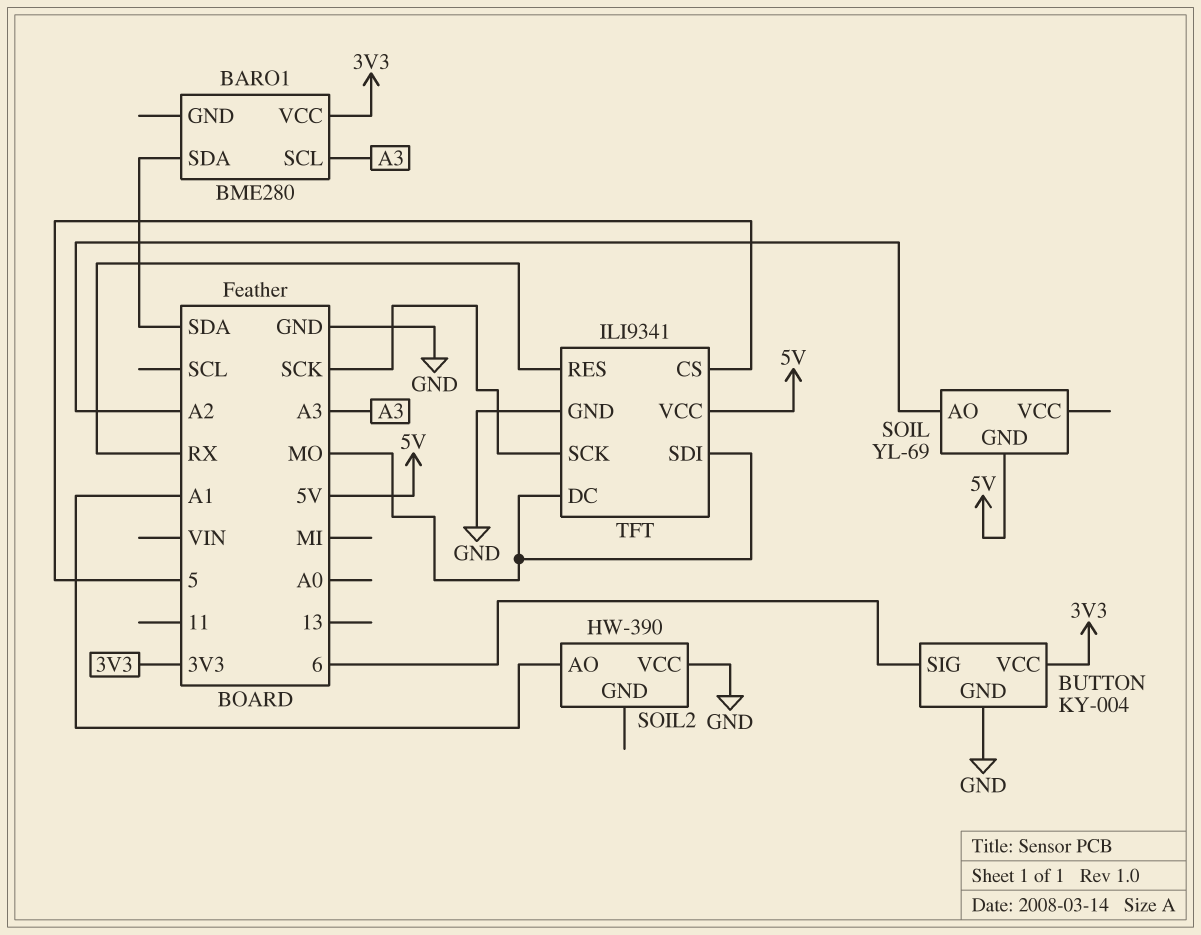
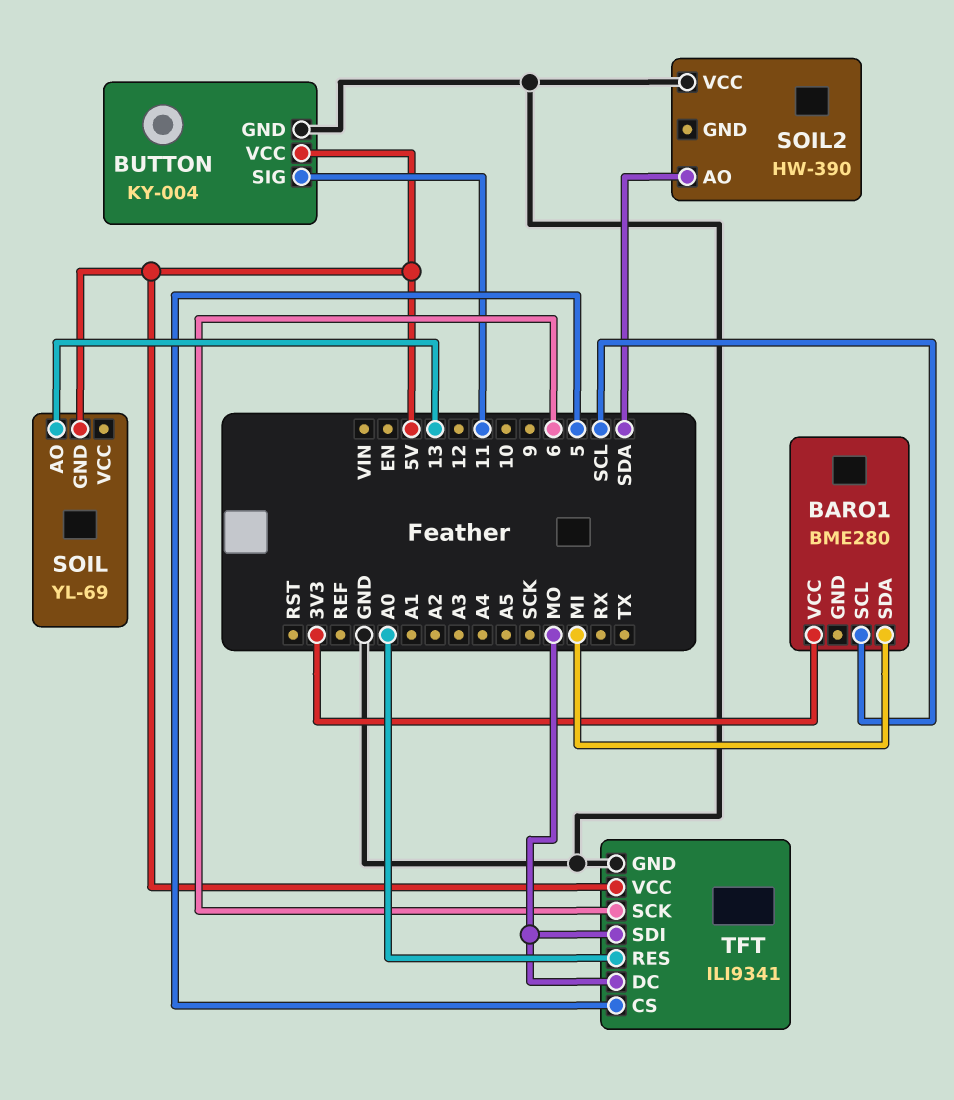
BARO1 pin SCL: A3 -> SCL
BARO1 pin SDA: SDA -> MI
BUTTON pin SIG: 6 -> 11
BUTTON pin VCC: 3V3 -> 5V
SOIL pin AO: A2 -> 13
SOIL2 pin AO: A1 -> SDA
TFT pin RES: RX -> A0
TFT pin SCK: SCK -> 6

